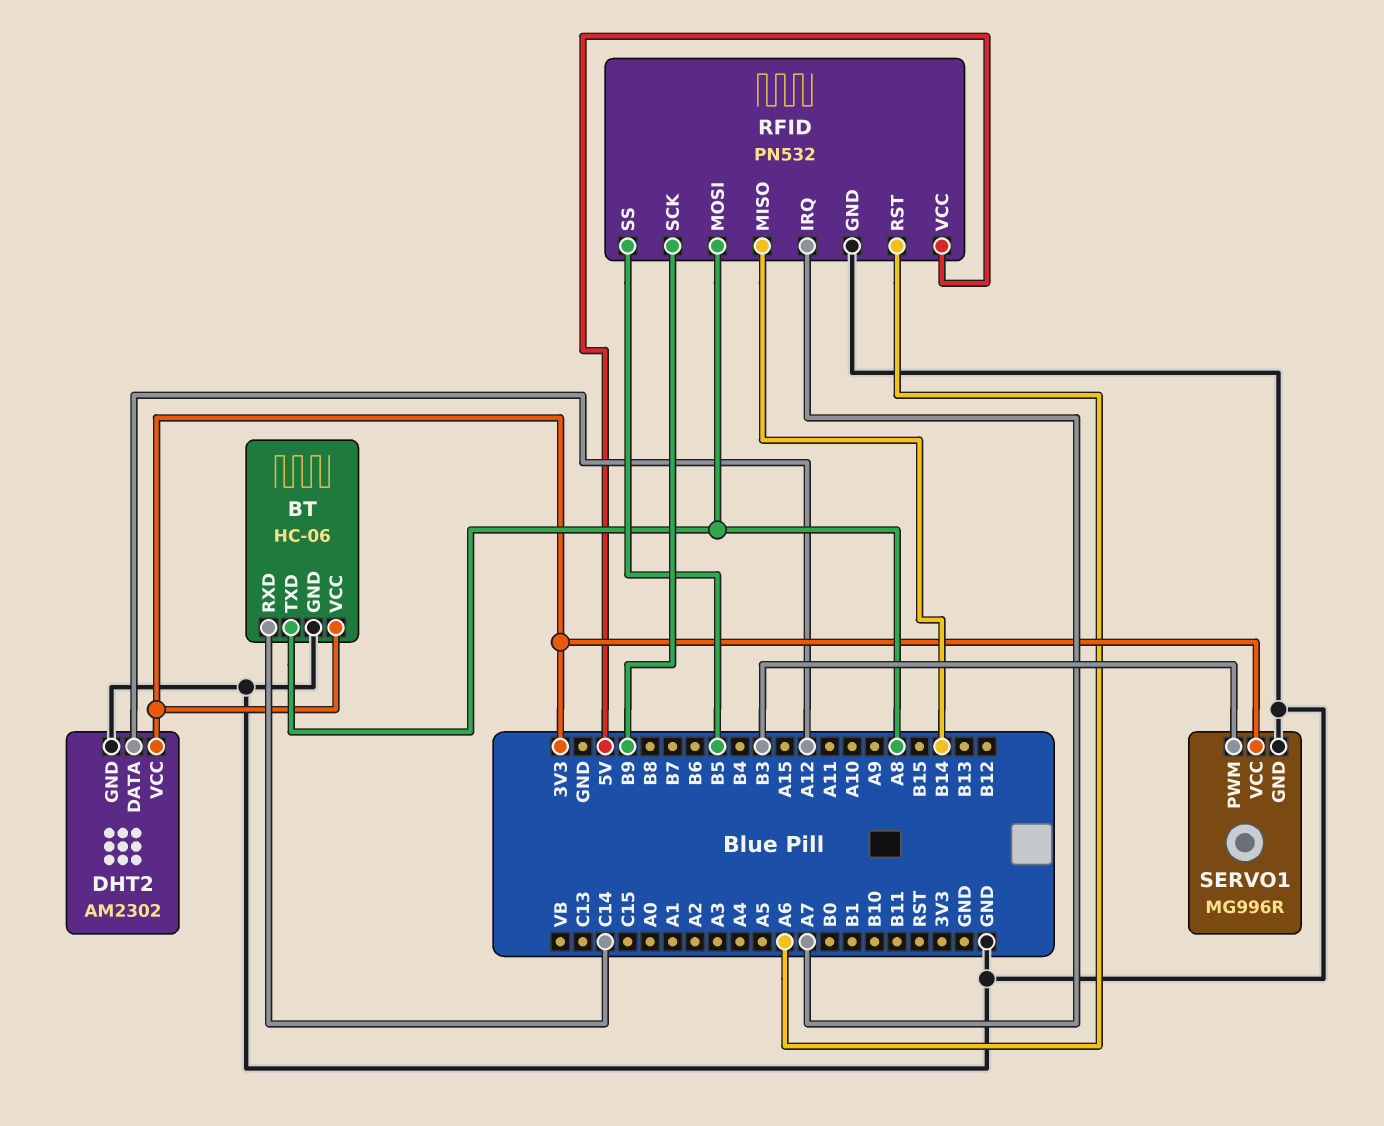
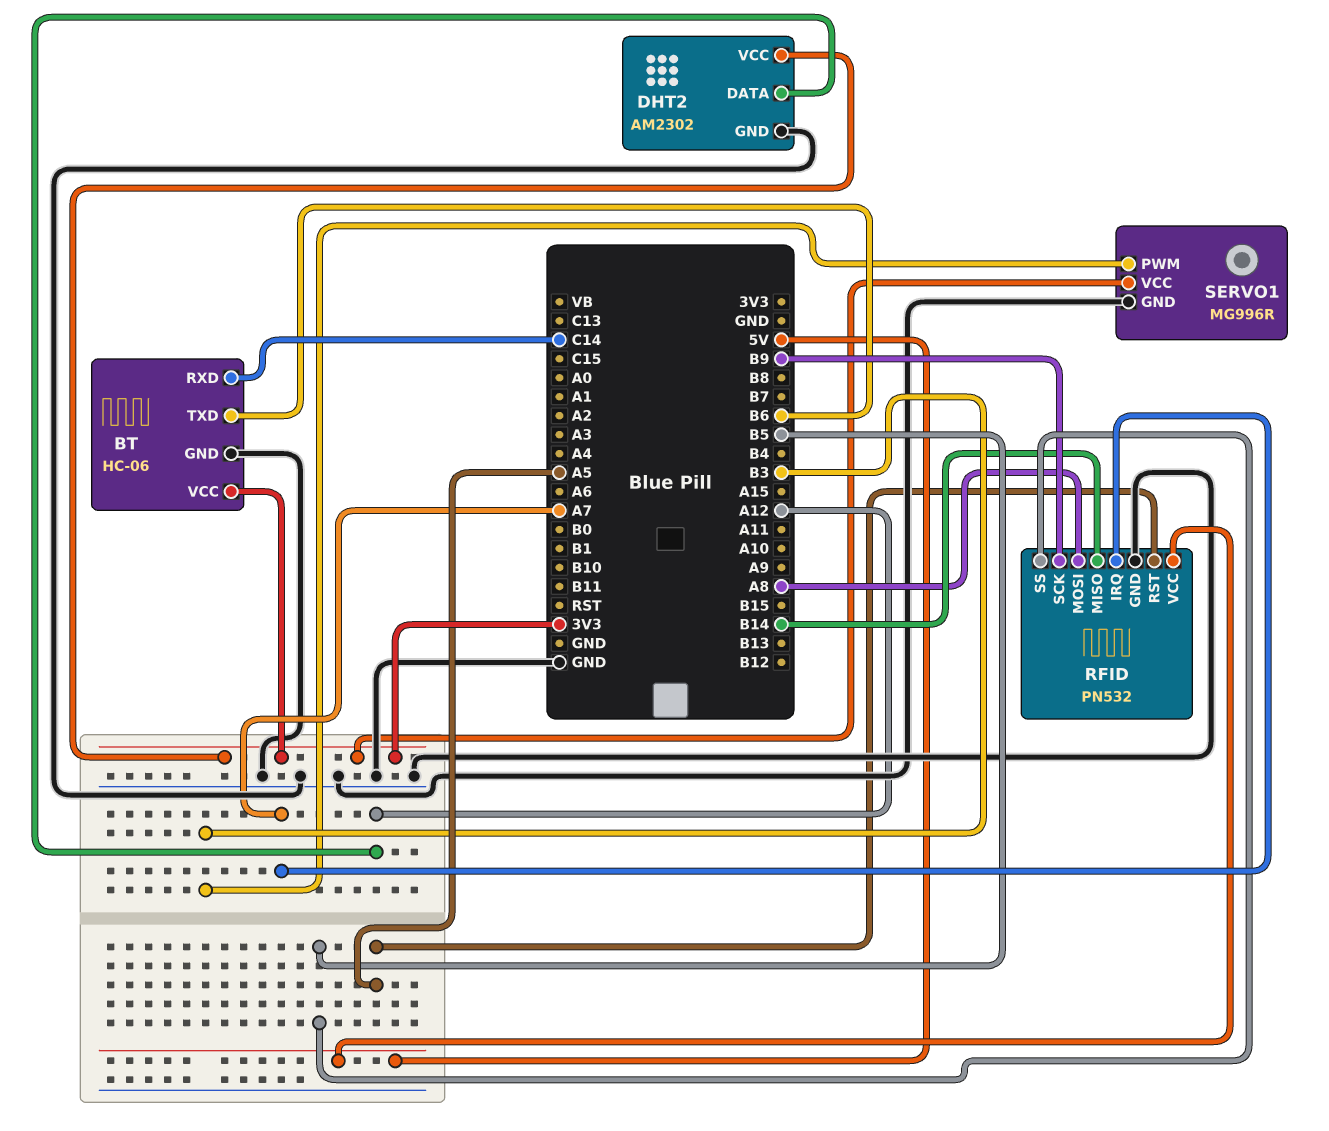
BT pin TXD: A8 -> B6
RFID pin RST: A6 -> A5

